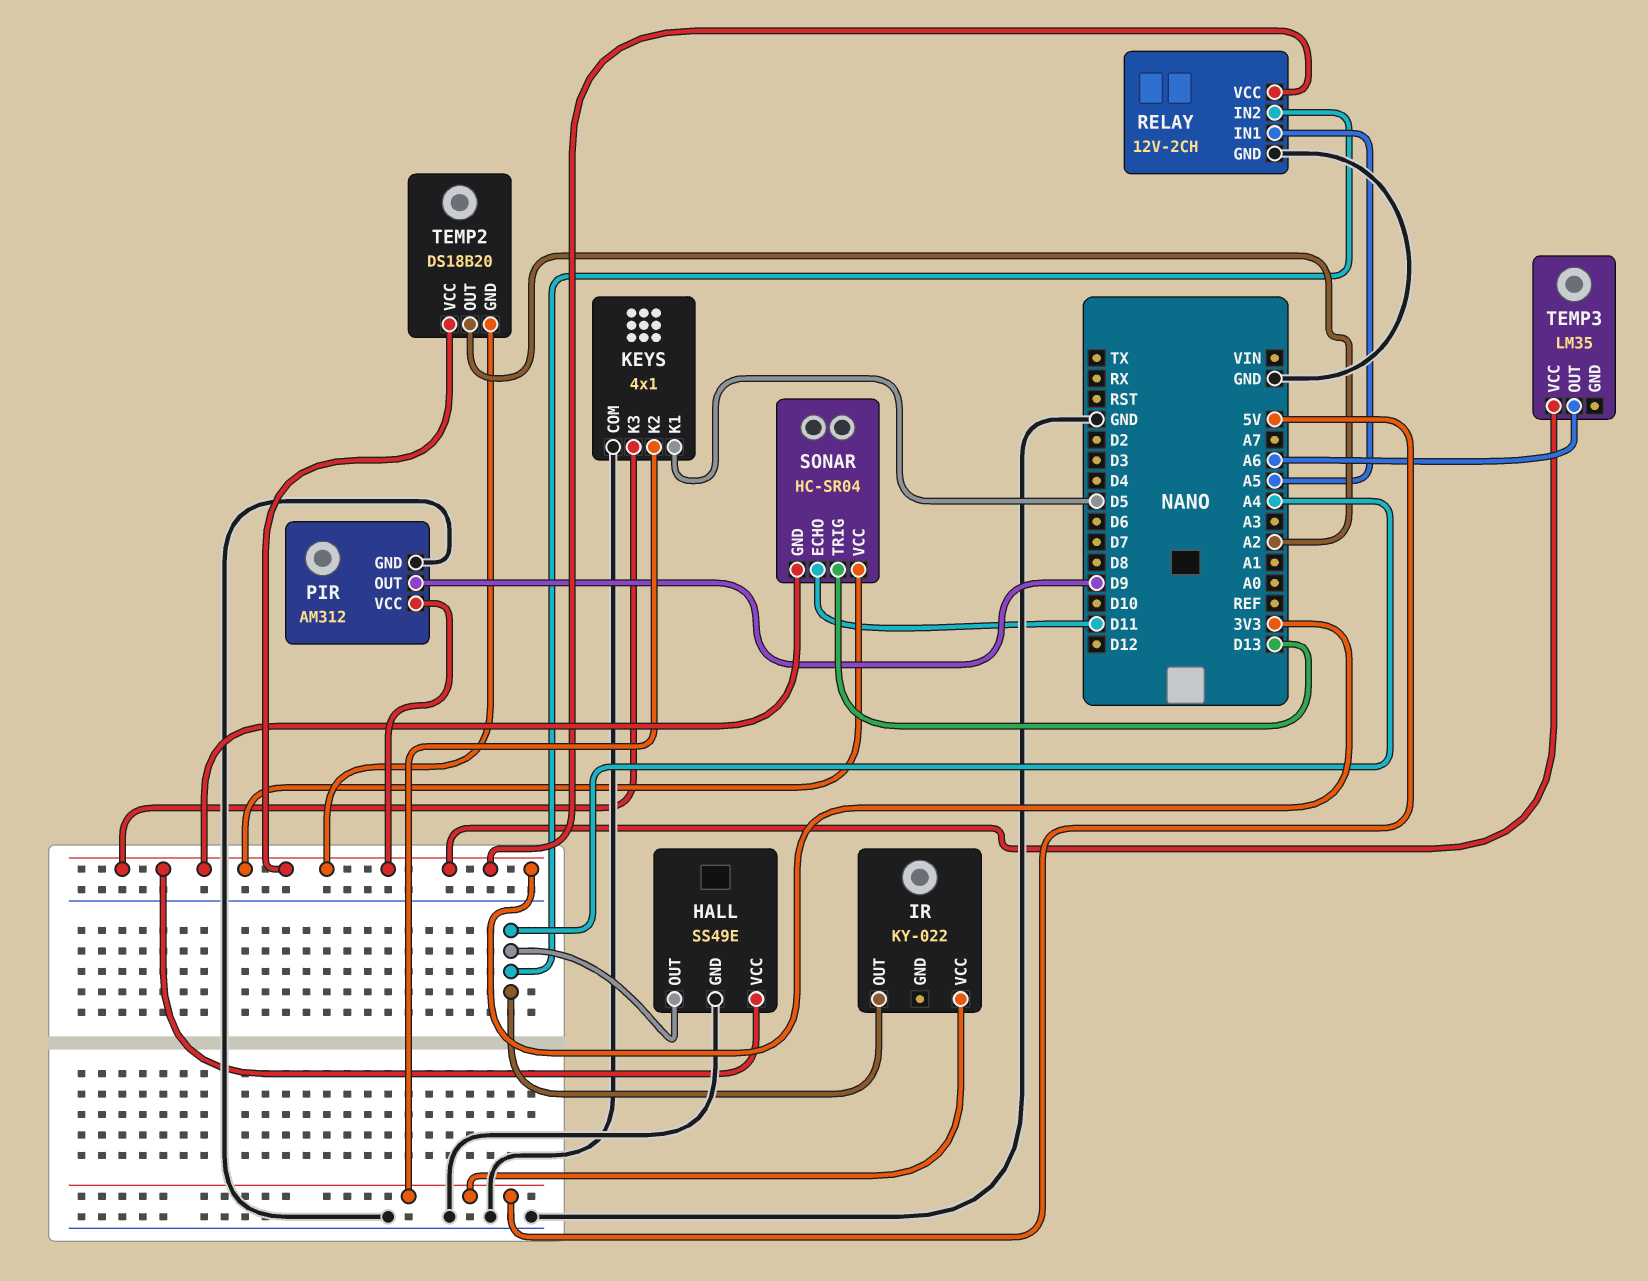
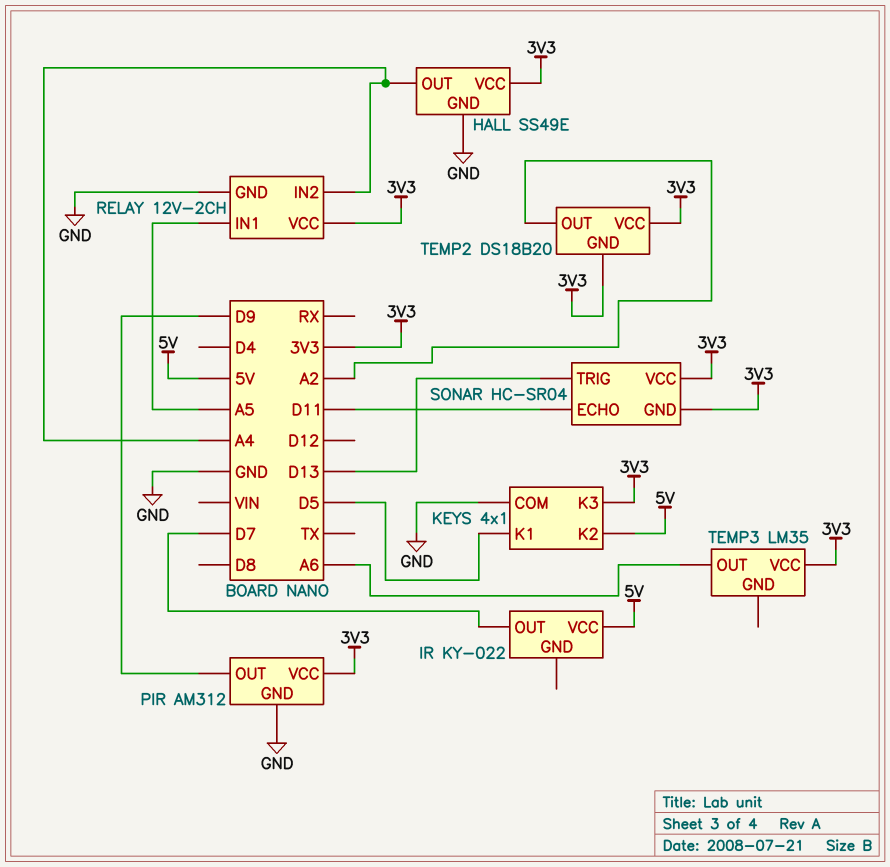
IR pin OUT: A4 -> D7

